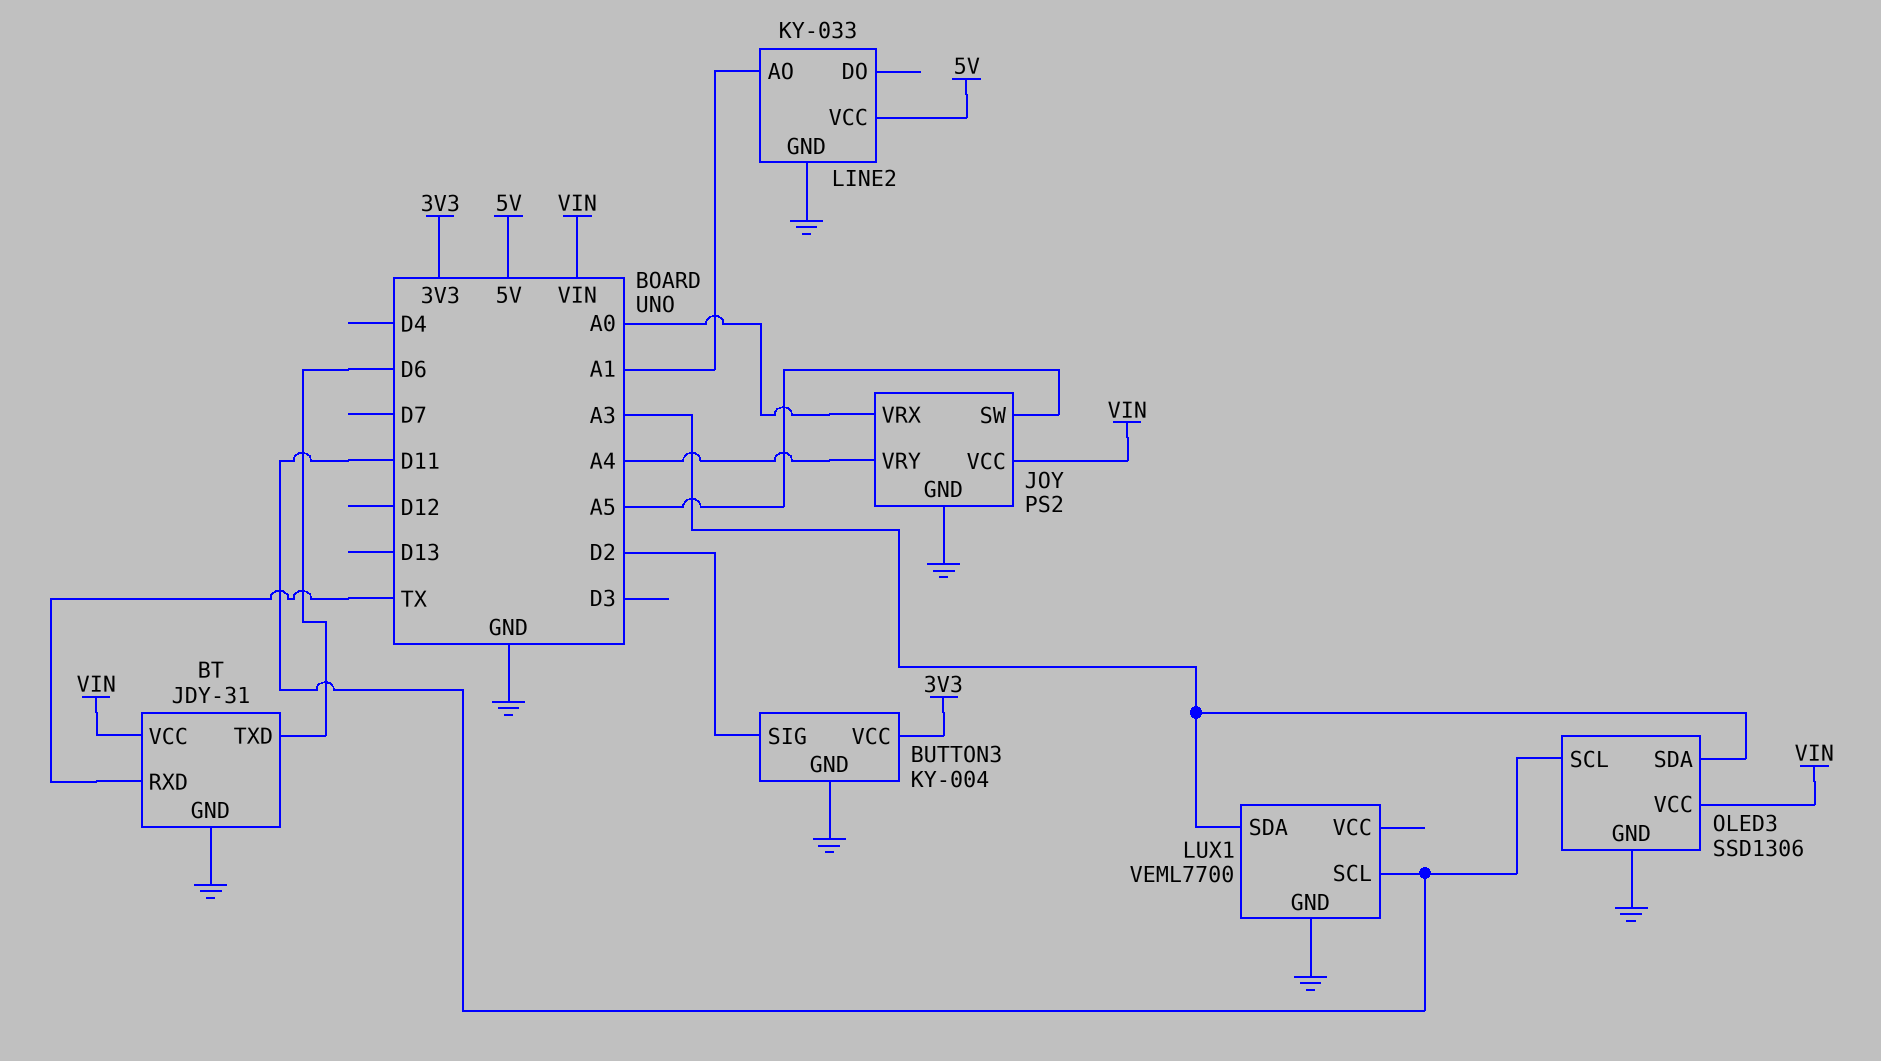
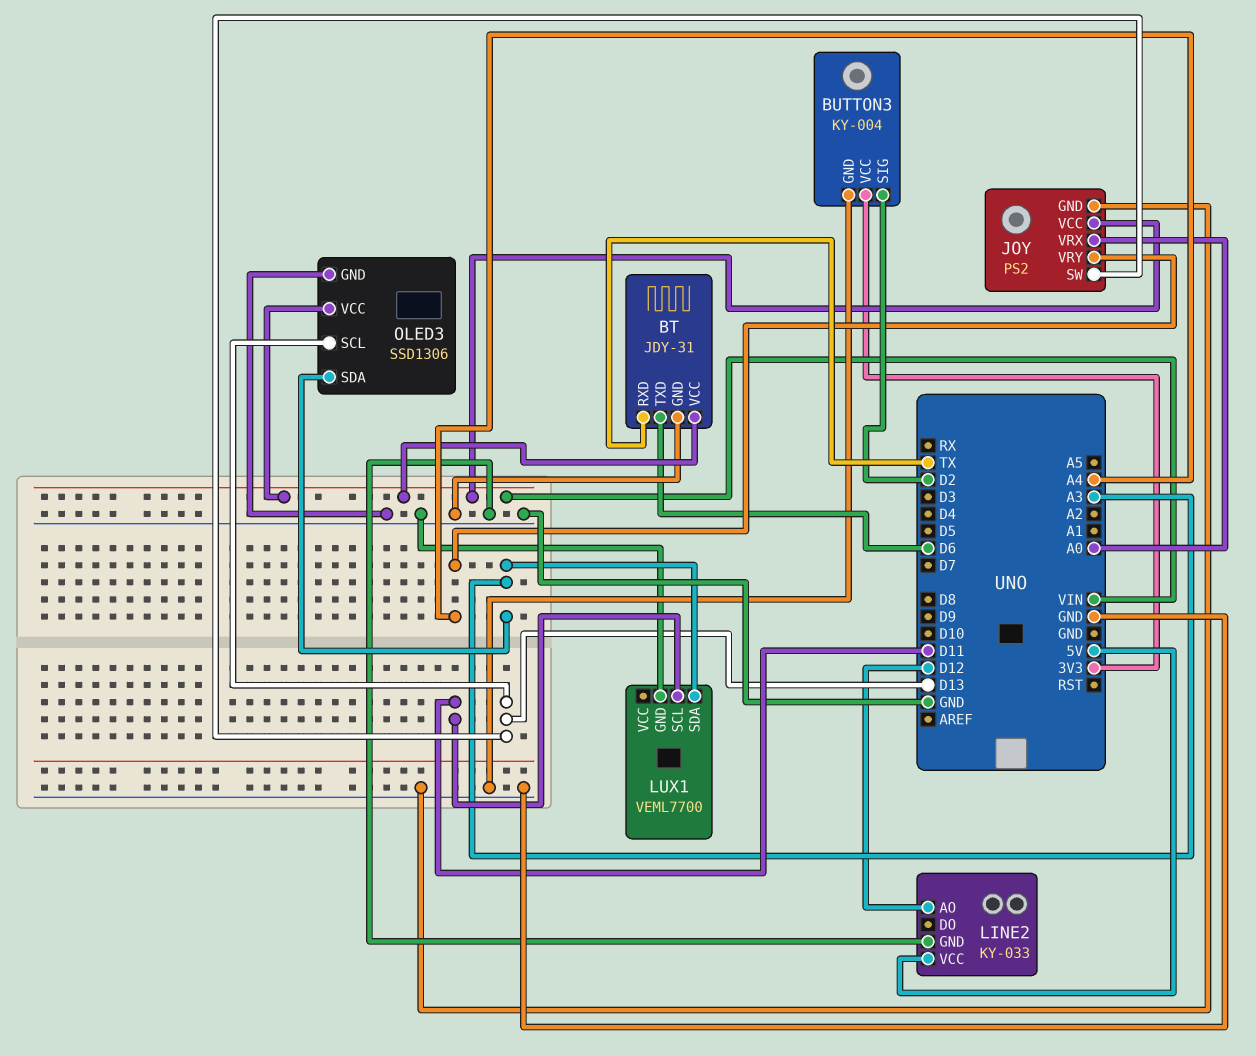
JOY pin SW: A5 -> D13
LINE2 pin AO: A1 -> D12
OLED3 pin SCL: D11 -> D13

